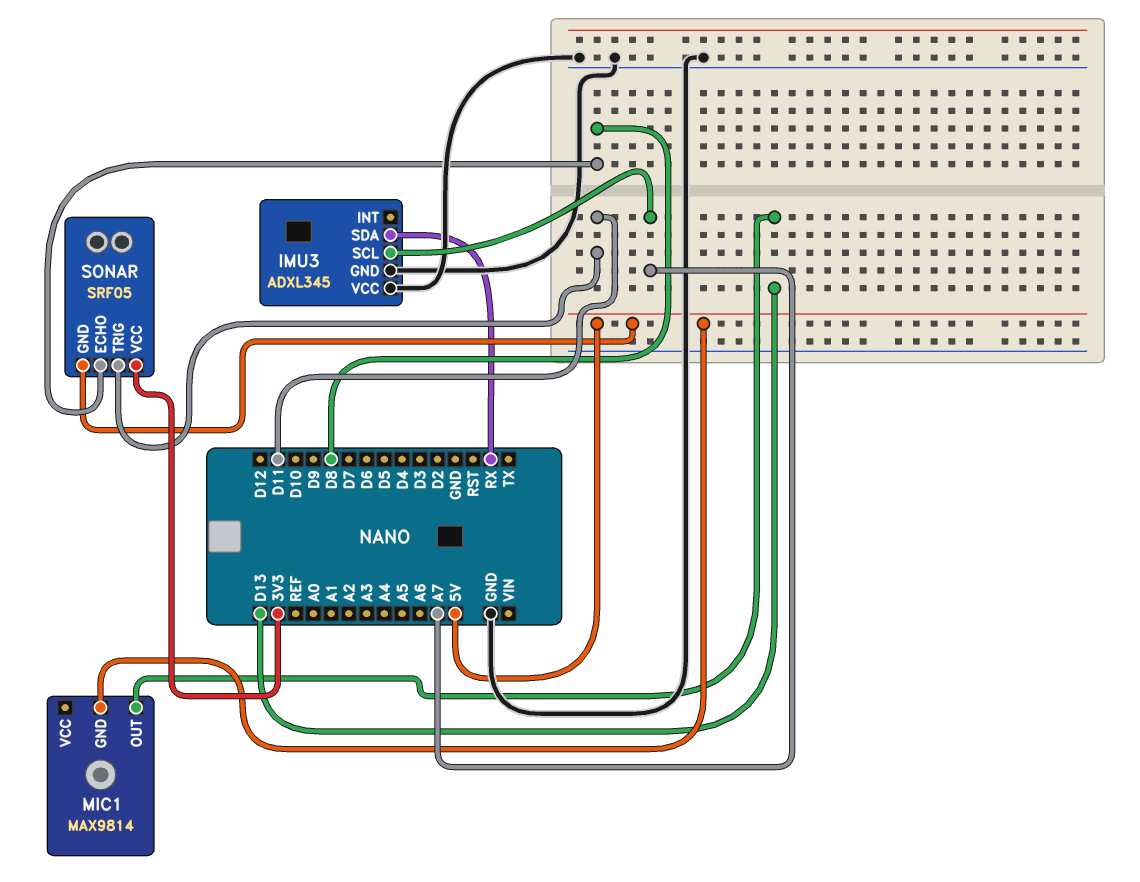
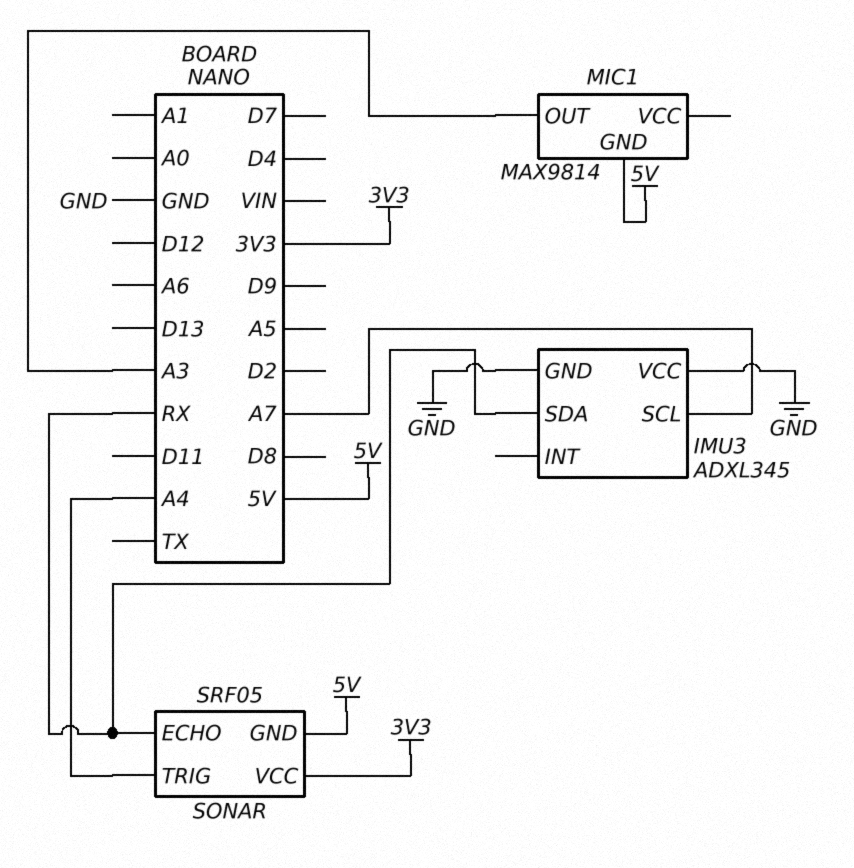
MIC1 pin OUT: D13 -> A3
SONAR pin ECHO: D8 -> RX
SONAR pin TRIG: D11 -> A4

